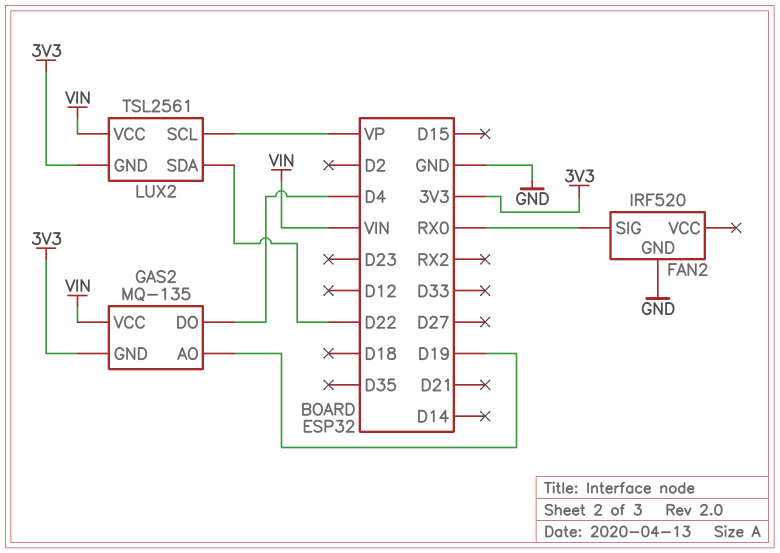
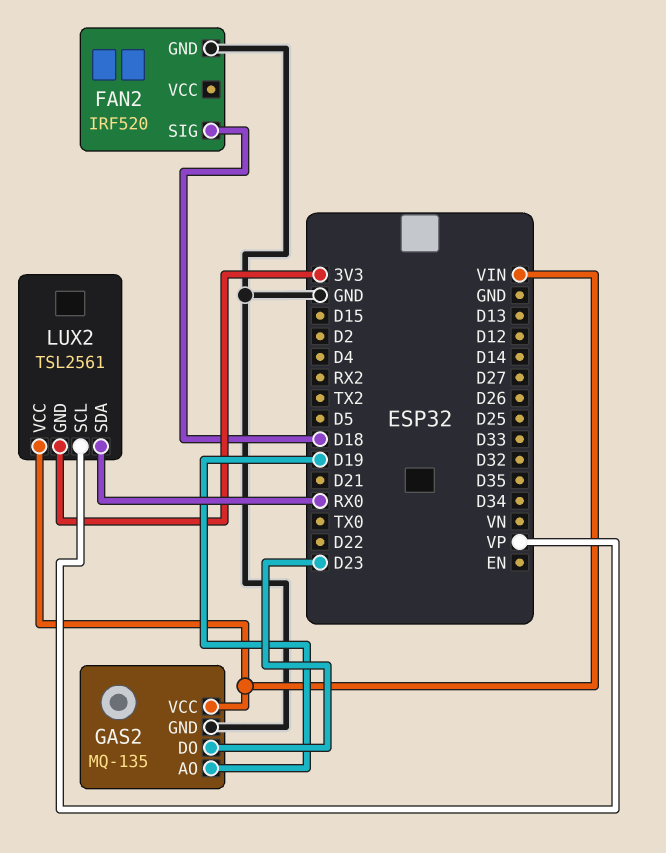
FAN2 pin SIG: RX0 -> D18
GAS2 pin DO: D4 -> D23
GAS2 pin GND: 3V3 -> GND
LUX2 pin SDA: D22 -> RX0

